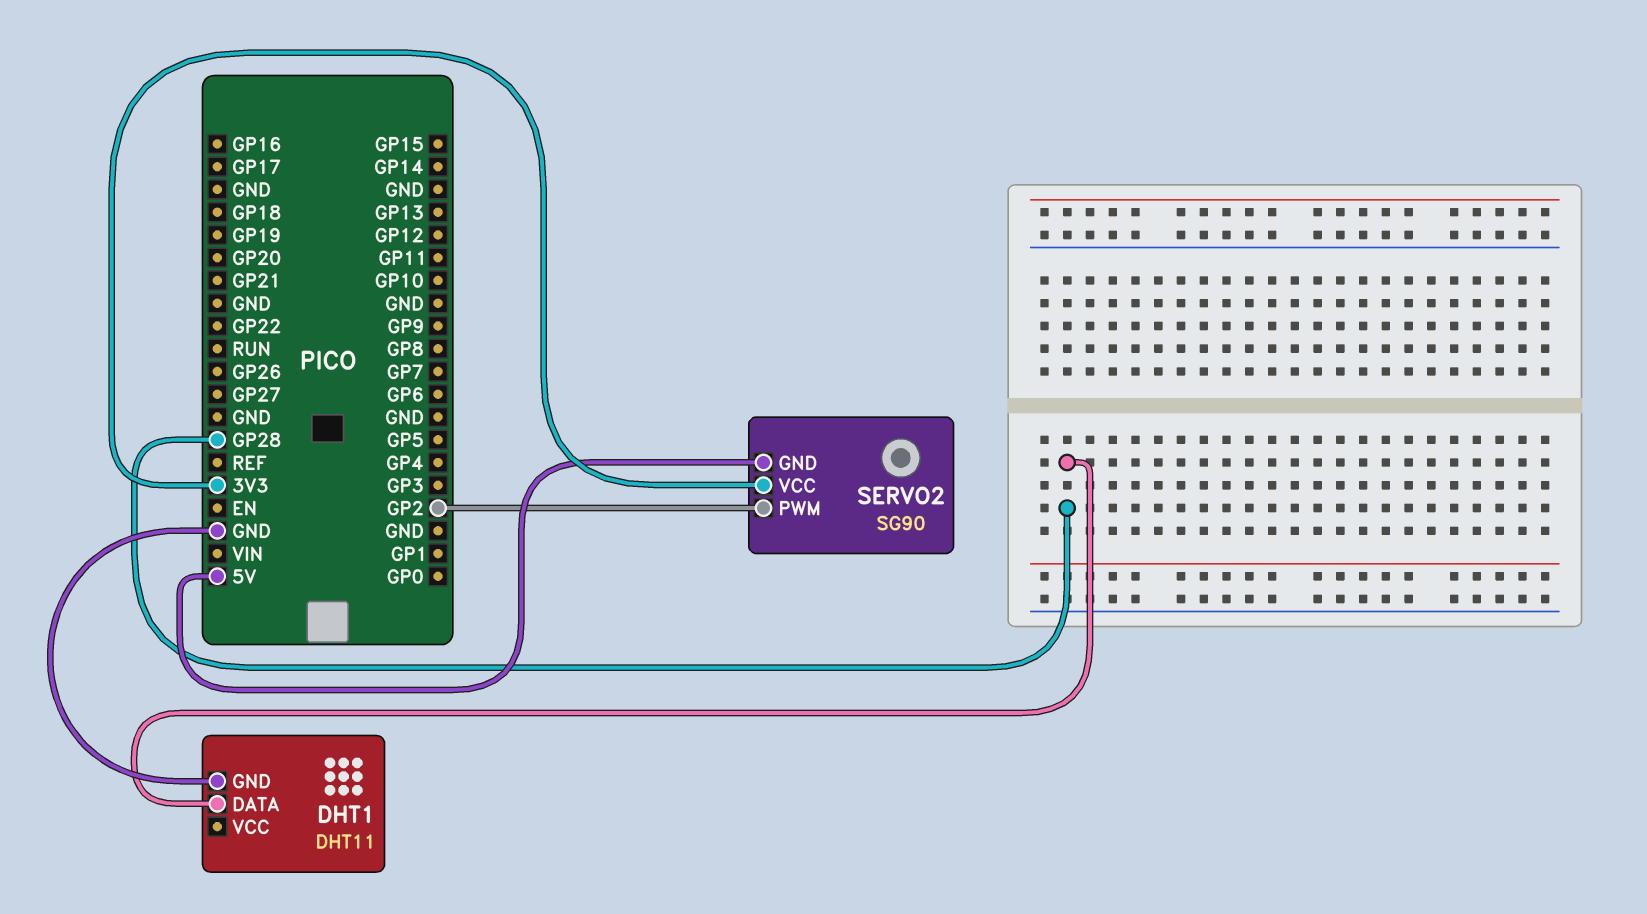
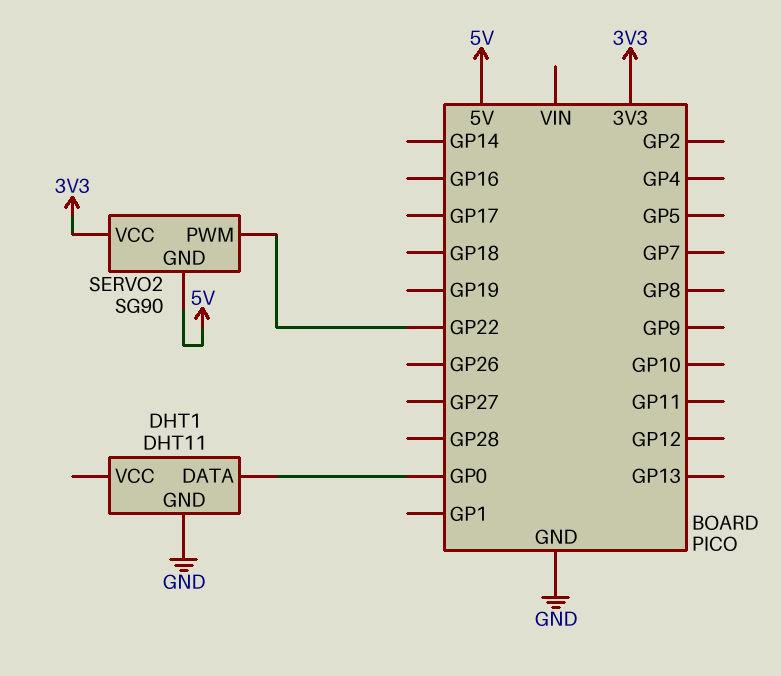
DHT1 pin DATA: GP28 -> GP0
SERVO2 pin PWM: GP2 -> GP22

